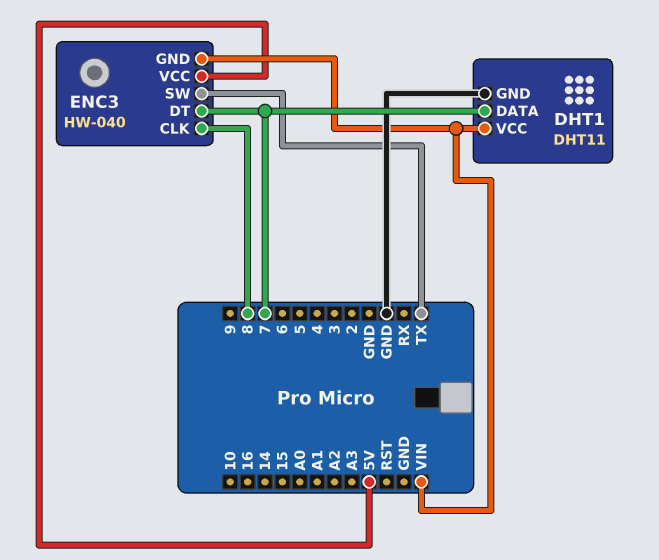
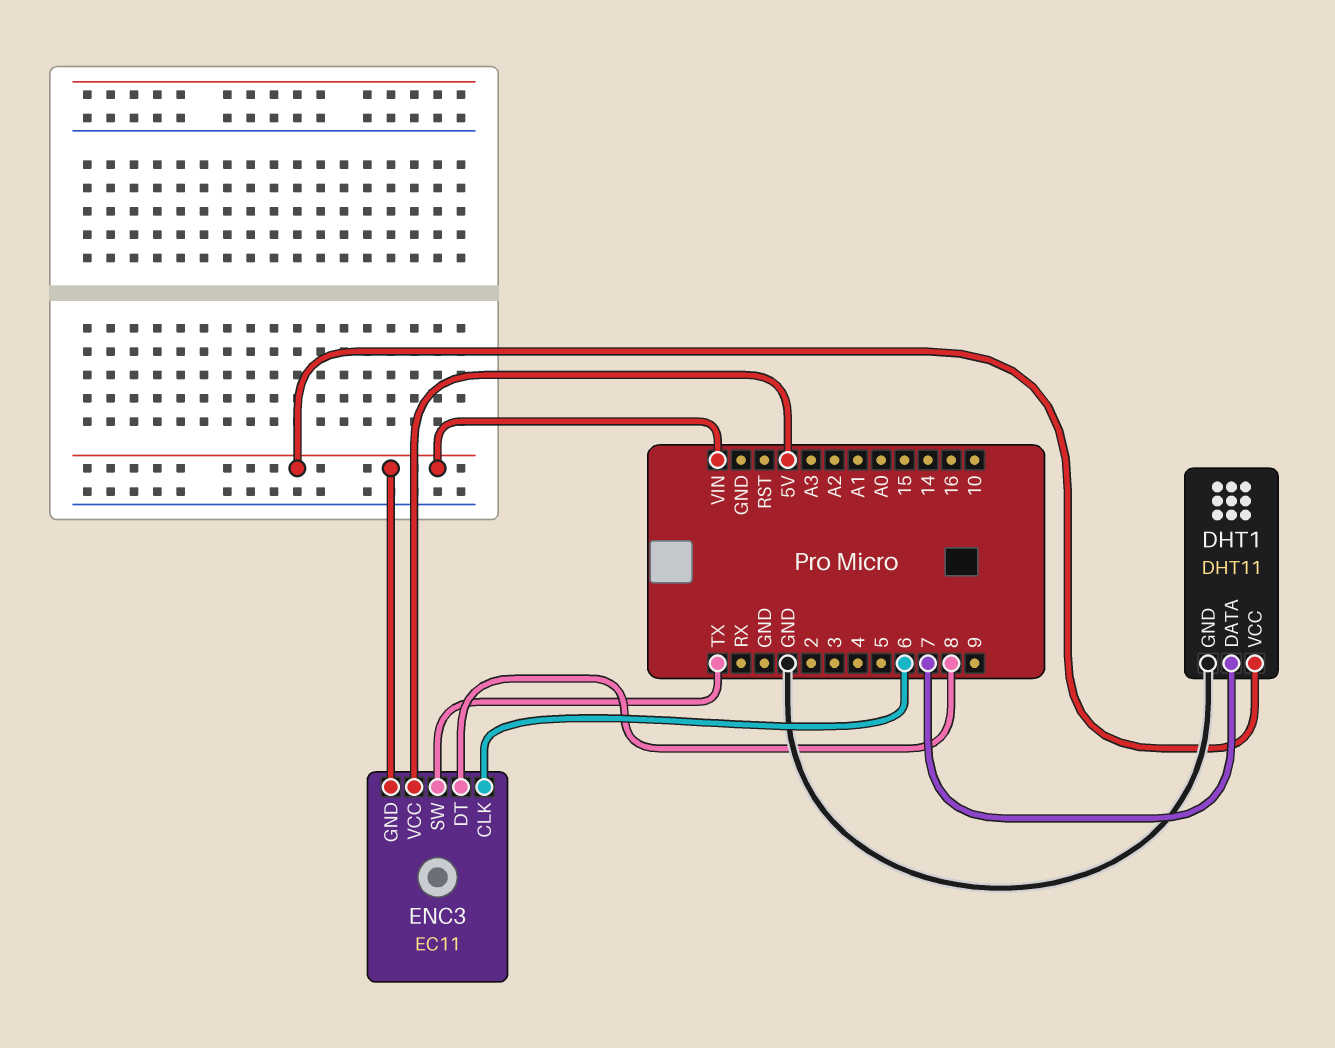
ENC3: HW-040 -> EC11
ENC3 pin CLK: 8 -> 6
ENC3 pin DT: 7 -> 8

